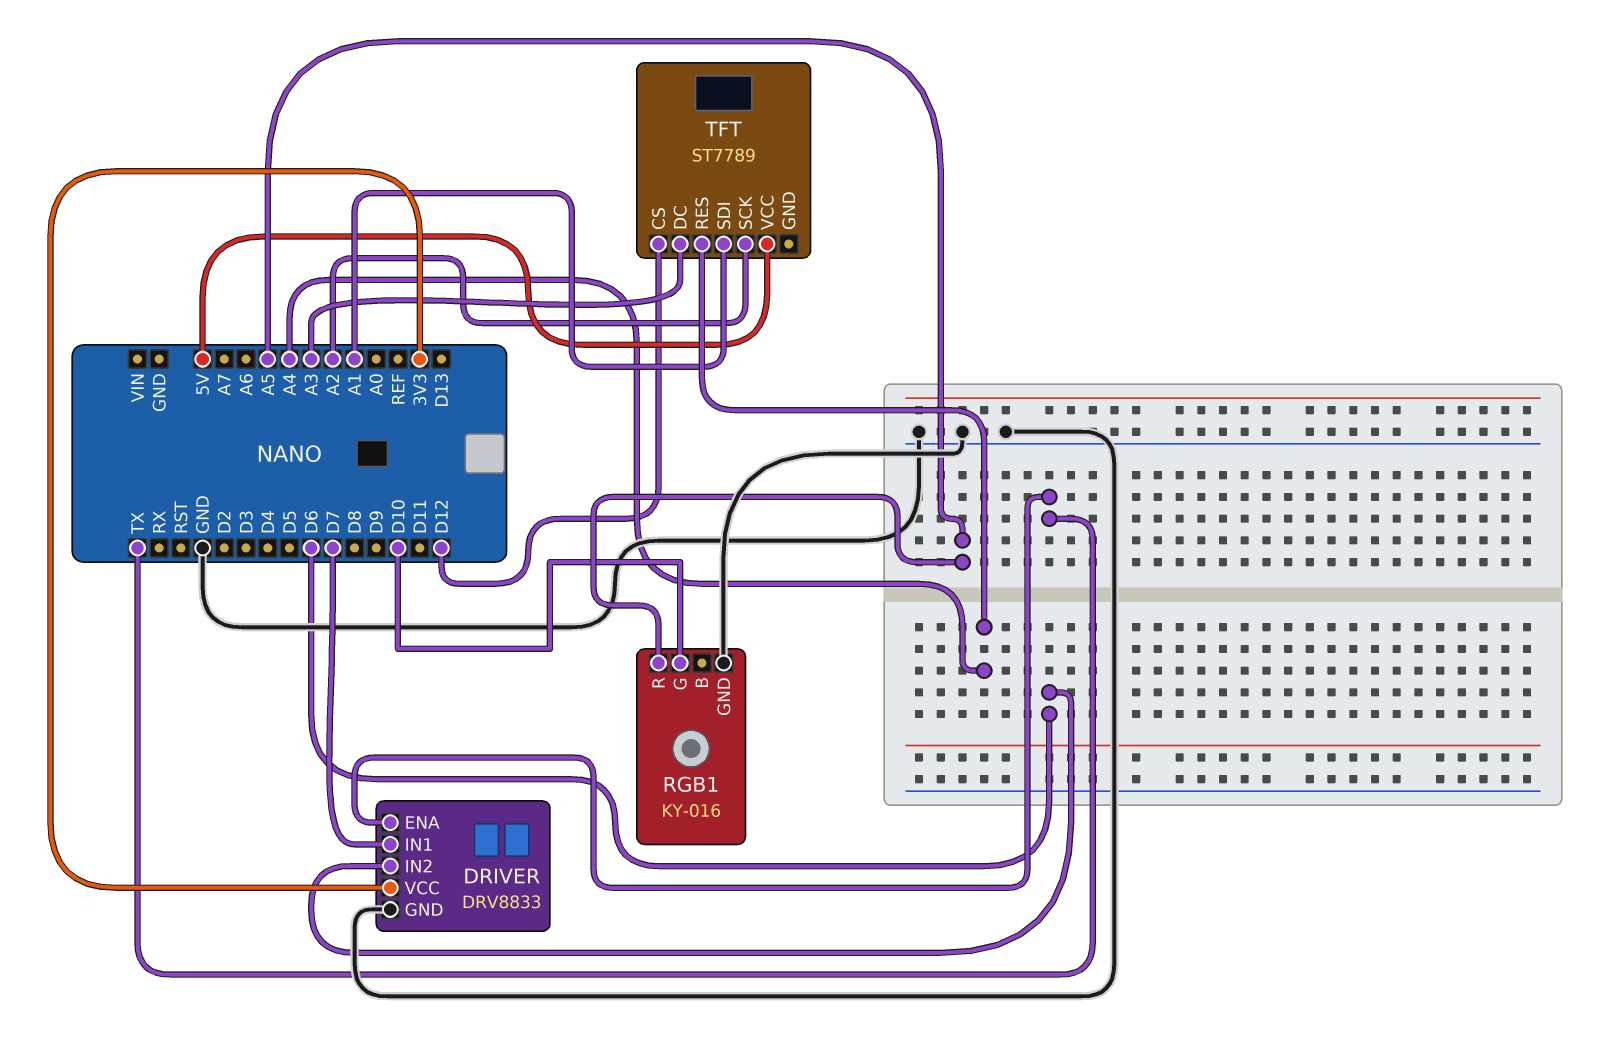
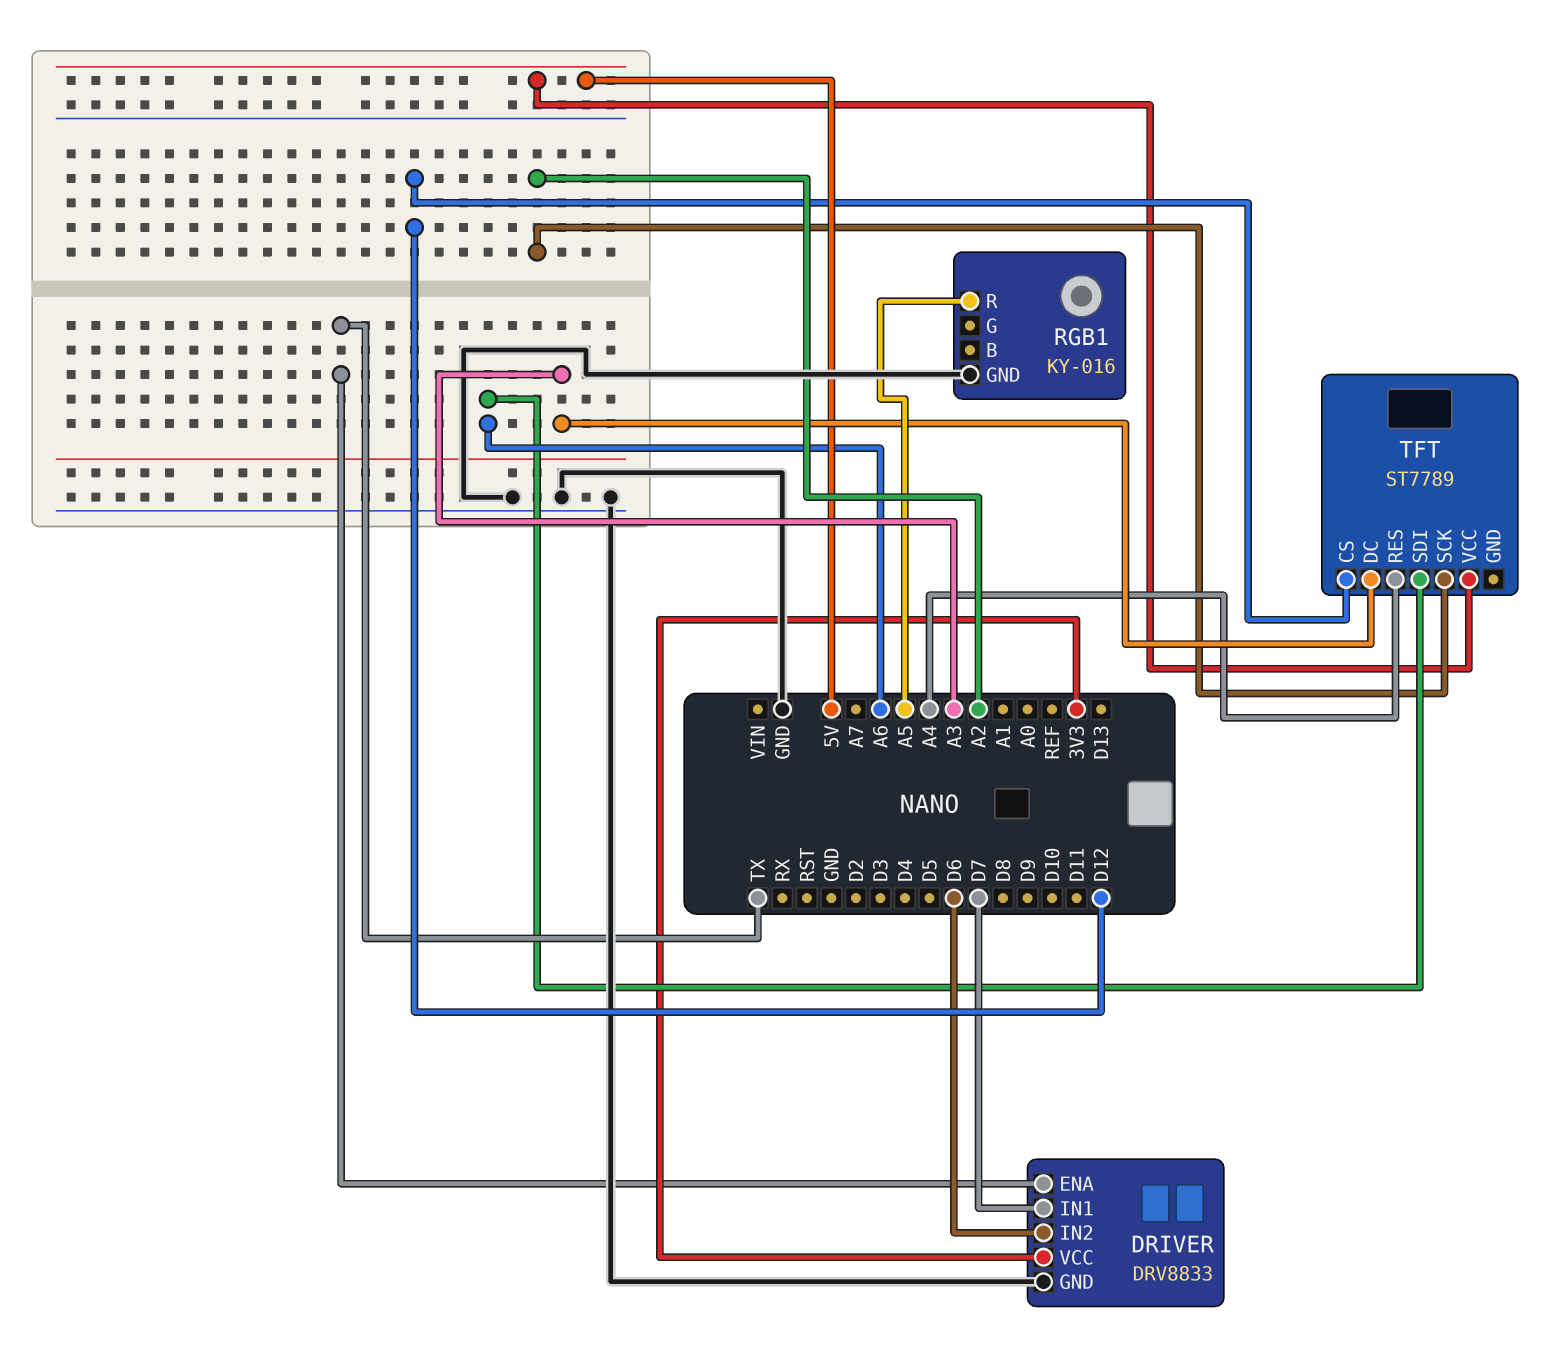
RGB1 pin G: D10 -> none
TFT pin SDI: A1 -> A6

